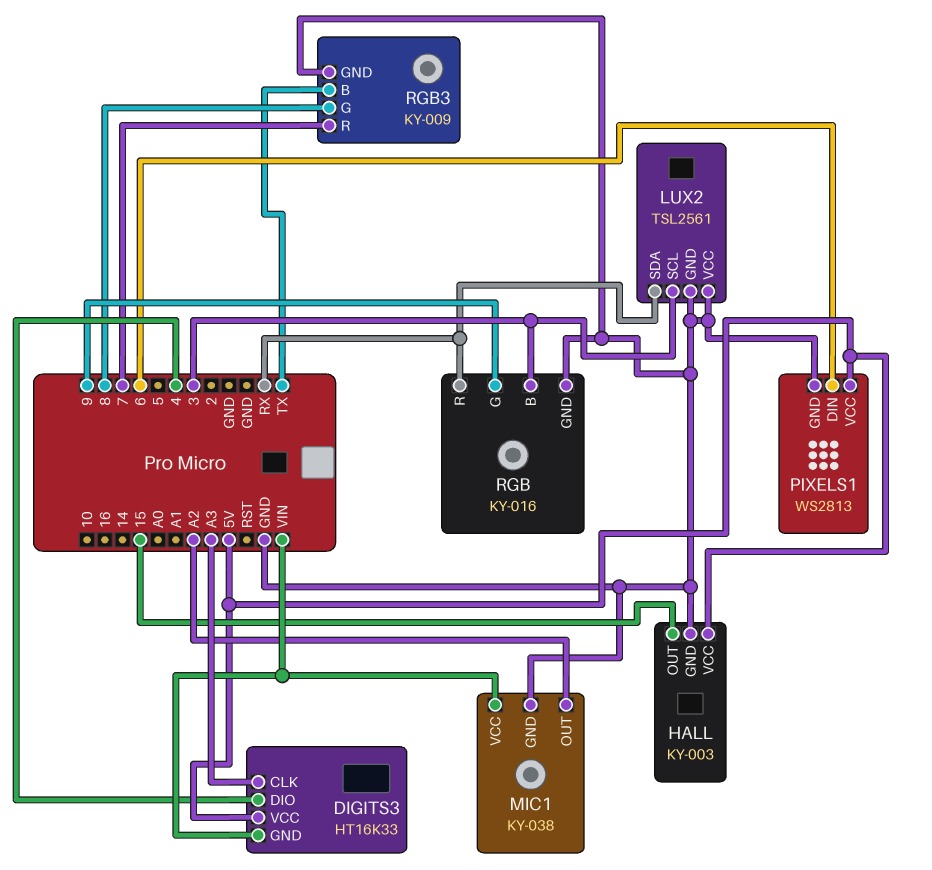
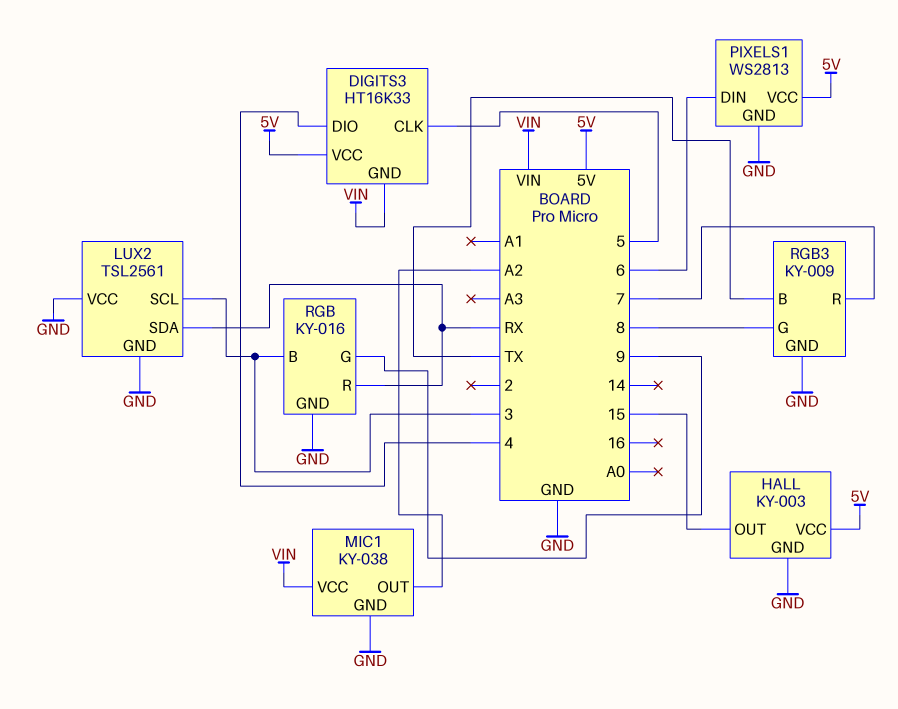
DIGITS3 pin CLK: A3 -> 5

